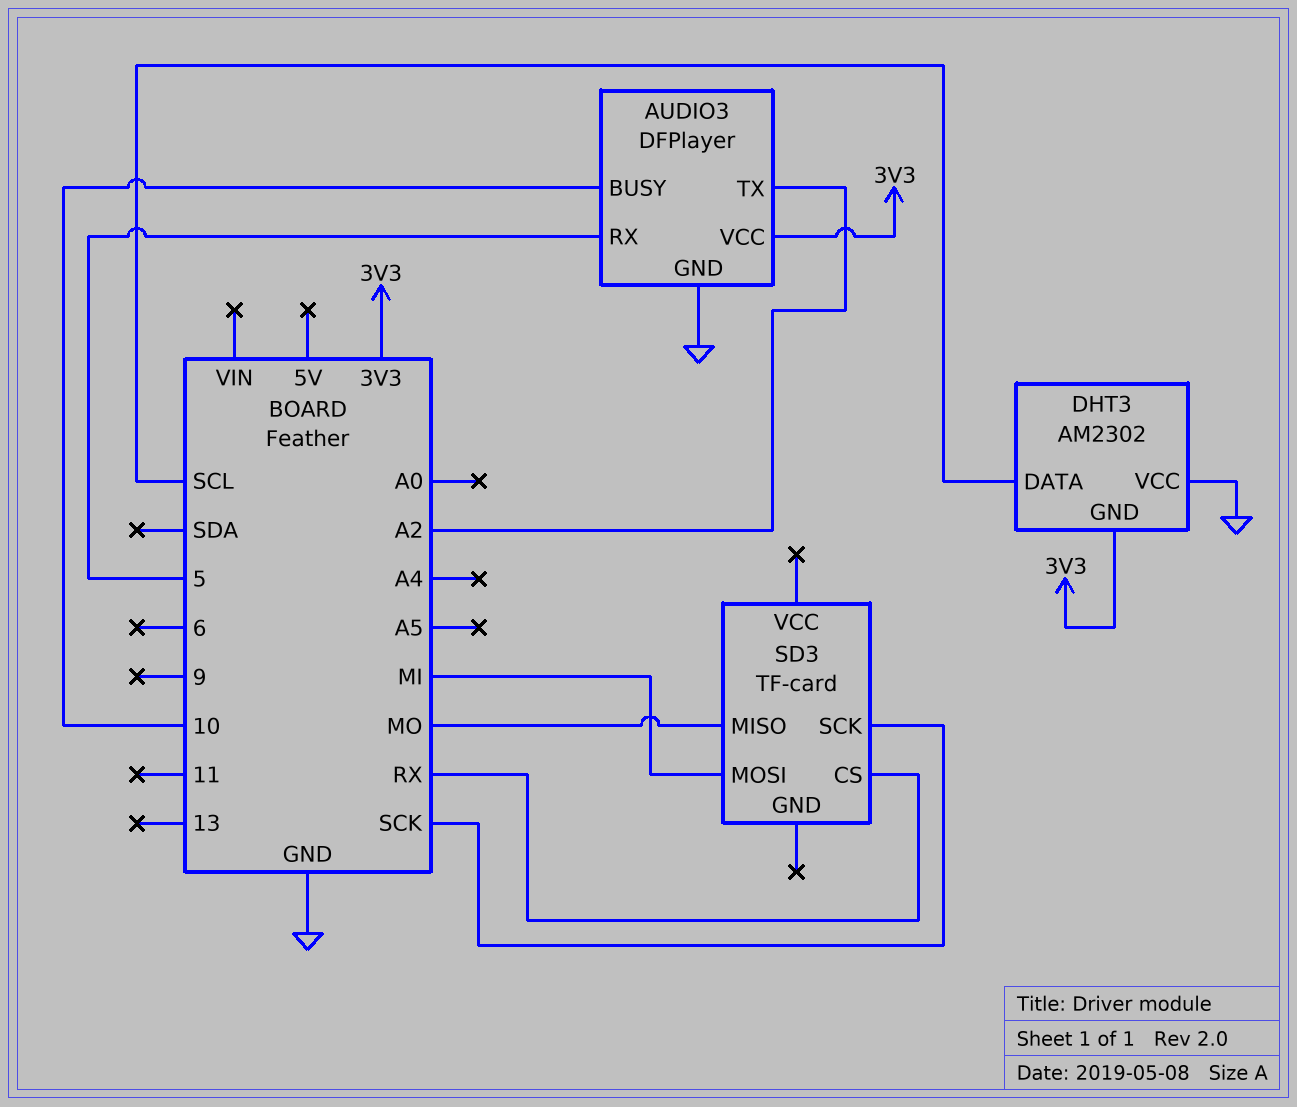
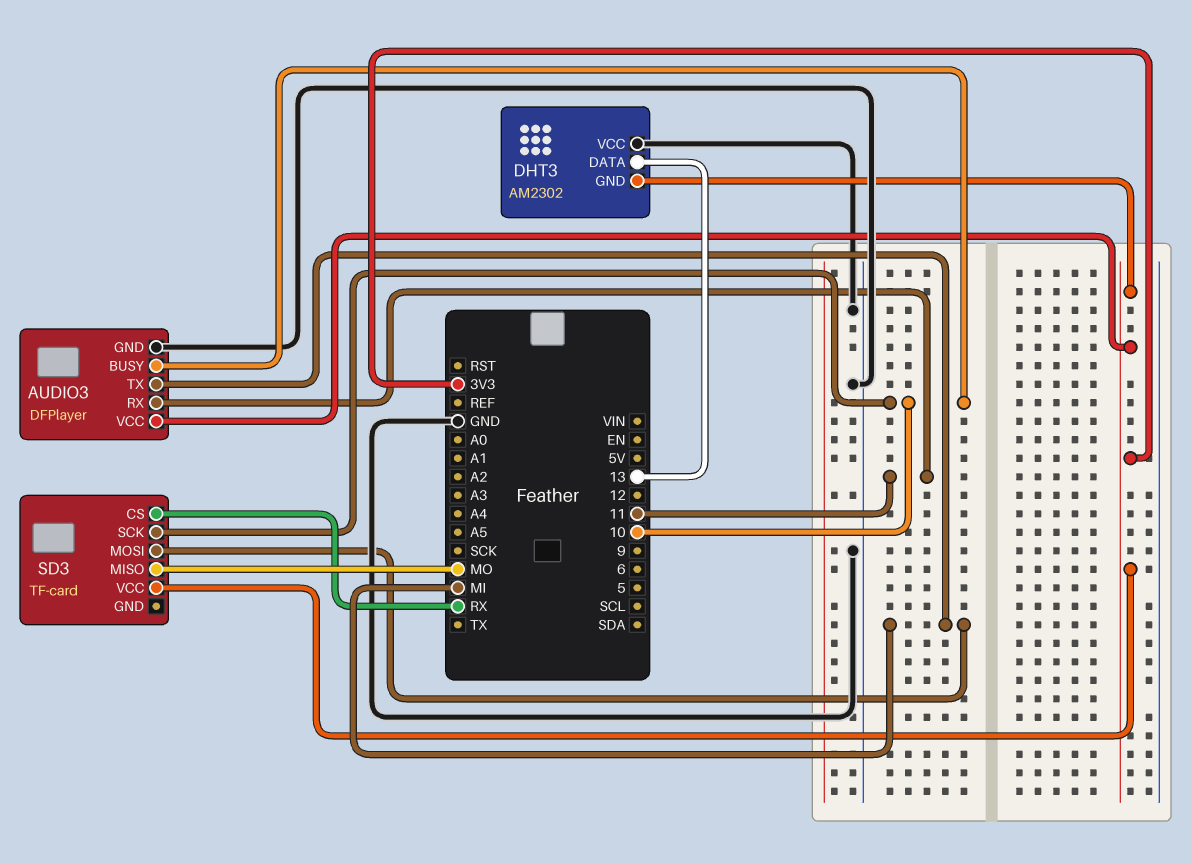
AUDIO3 pin RX: 5 -> 11
AUDIO3 pin TX: A2 -> MI
DHT3 pin DATA: SCL -> 13
SD3 pin SCK: SCK -> 10
SD3 pin VCC: none -> 3V3

